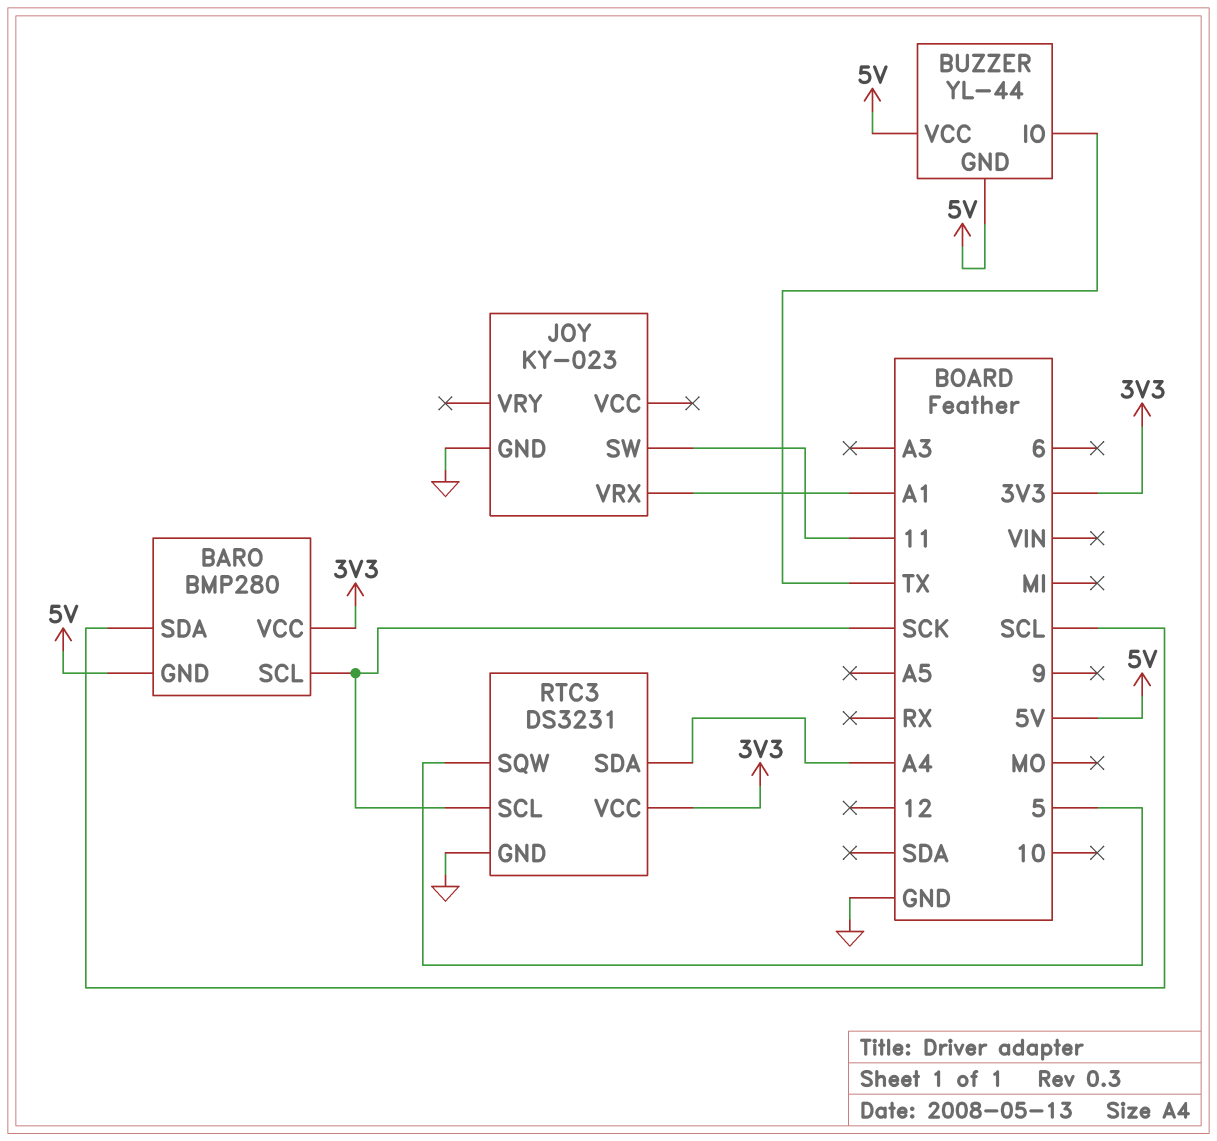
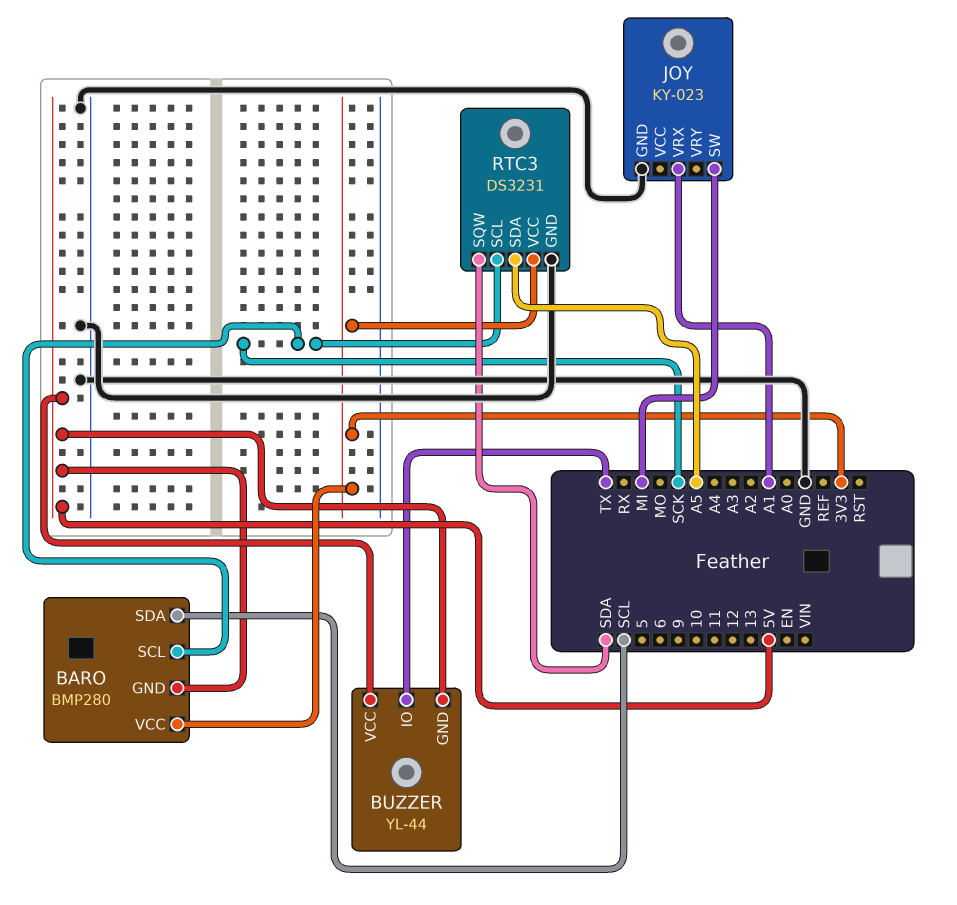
JOY pin SW: 11 -> MI
RTC3 pin SDA: A4 -> A5
RTC3 pin SQW: 5 -> SDA

